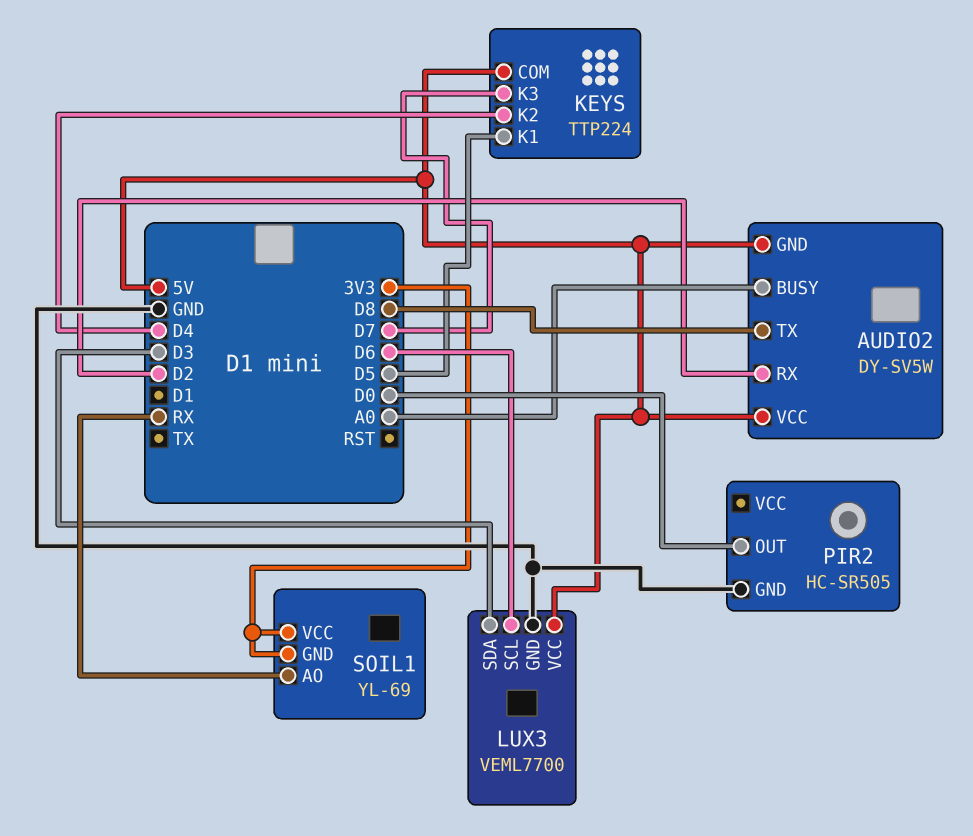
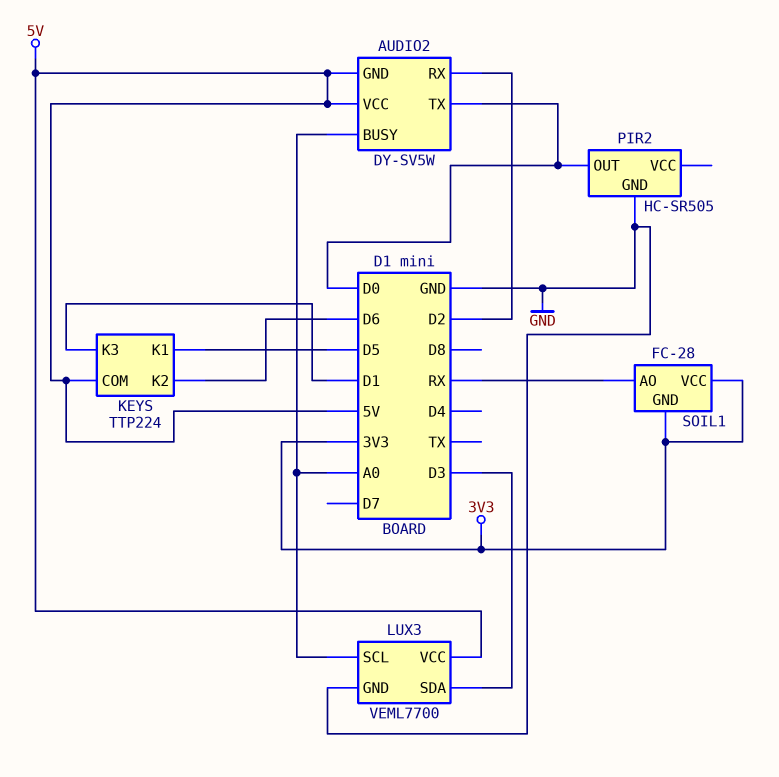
AUDIO2 pin TX: D8 -> D0
KEYS pin K2: D4 -> D6
KEYS pin K3: D7 -> D1
LUX3 pin SCL: D6 -> A0
SOIL1: YL-69 -> FC-28

